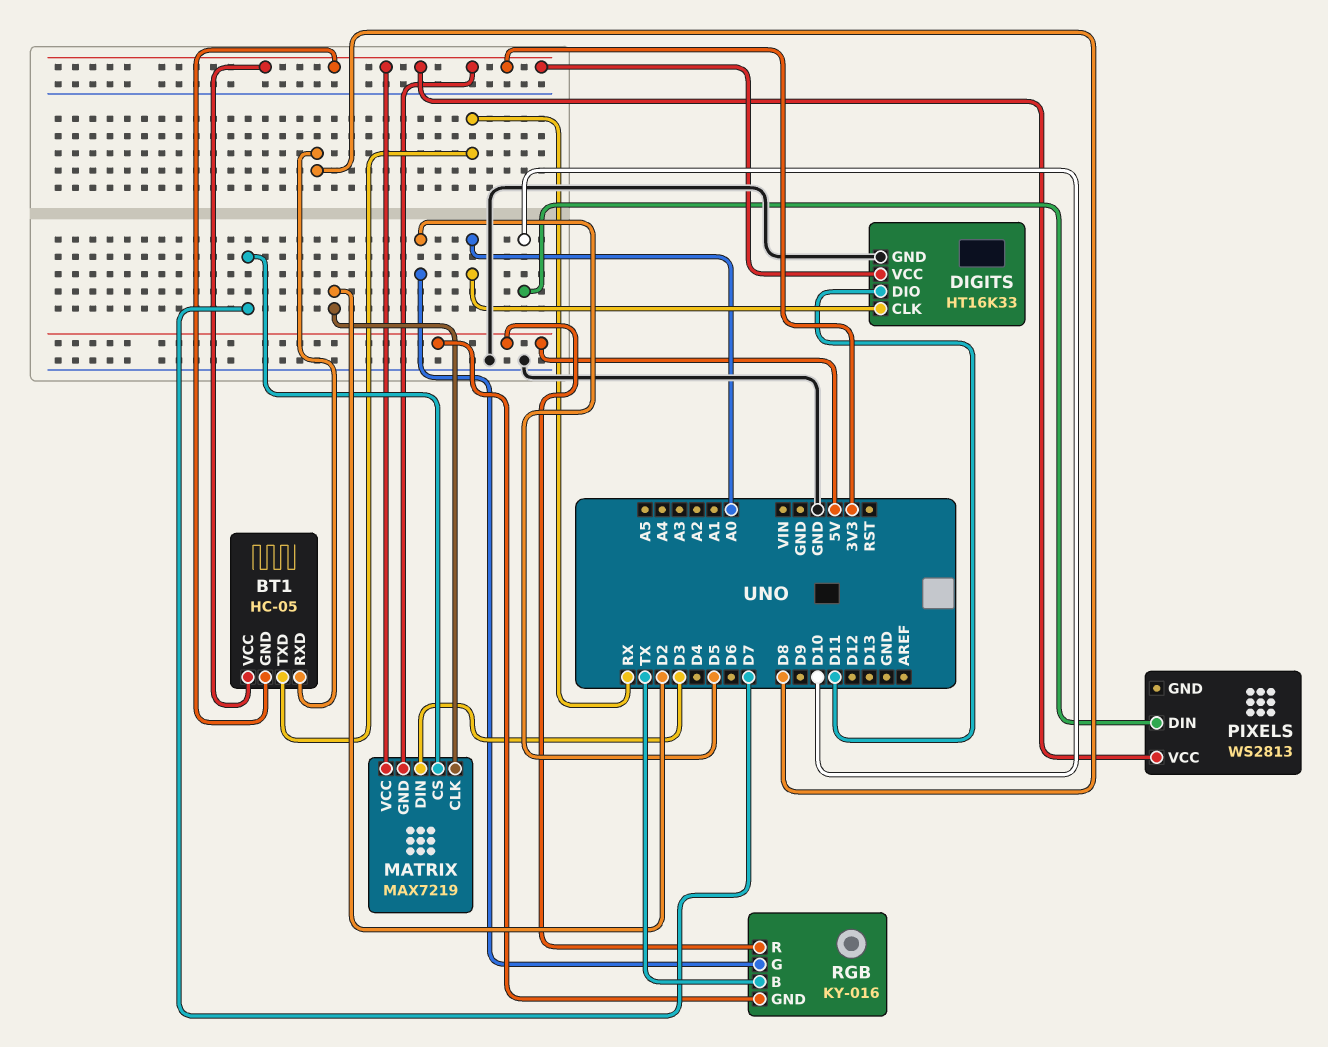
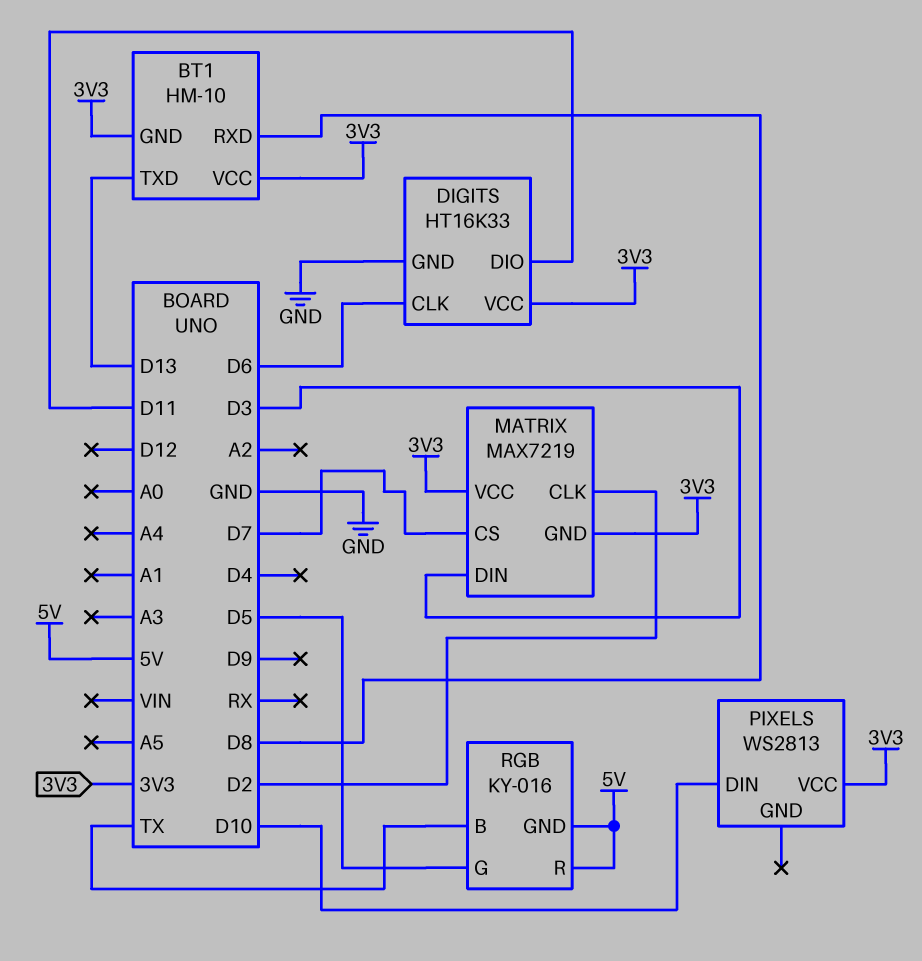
BT1: HC-05 -> HM-10
BT1 pin TXD: RX -> D13
DIGITS pin CLK: A0 -> D6

